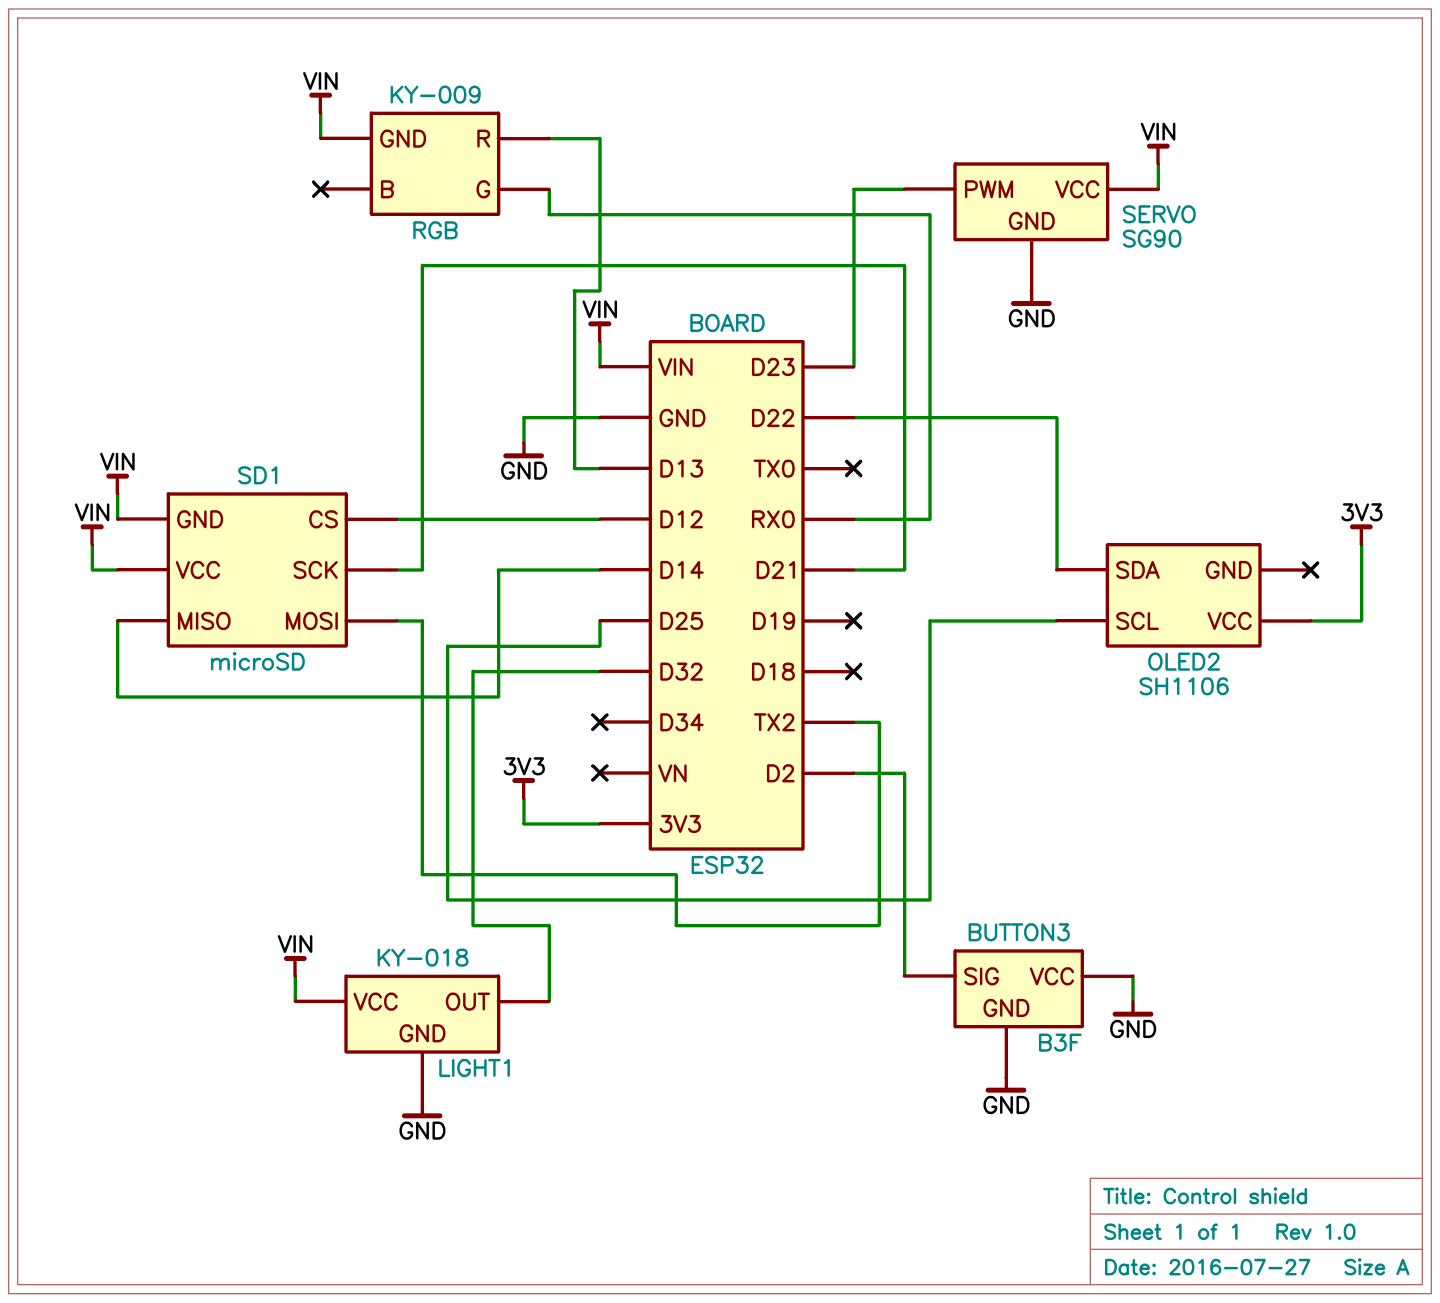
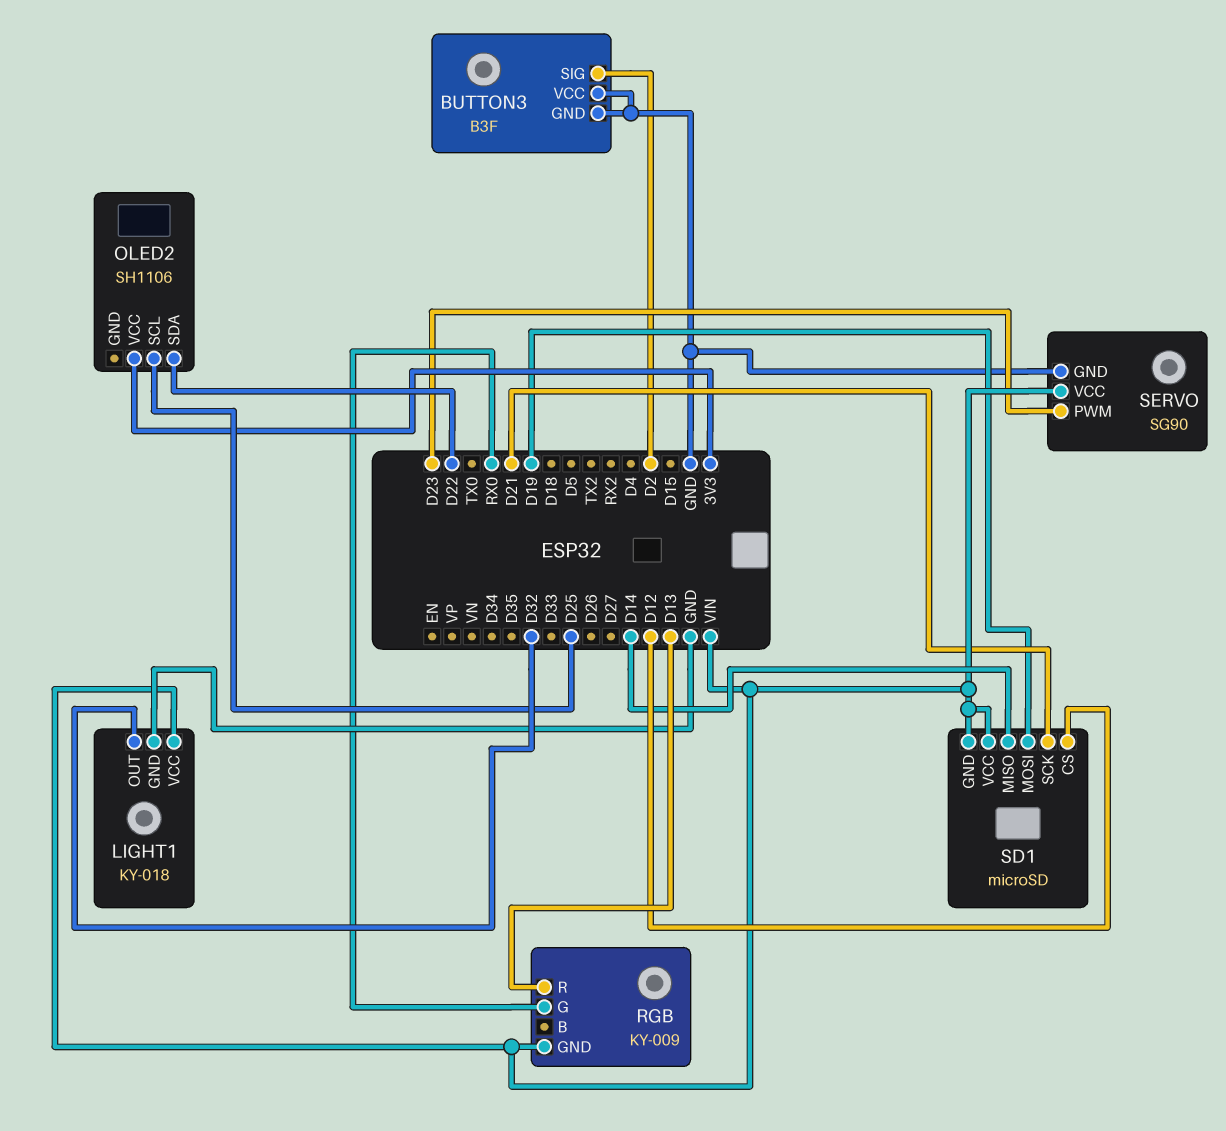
SD1 pin MOSI: TX2 -> D19

